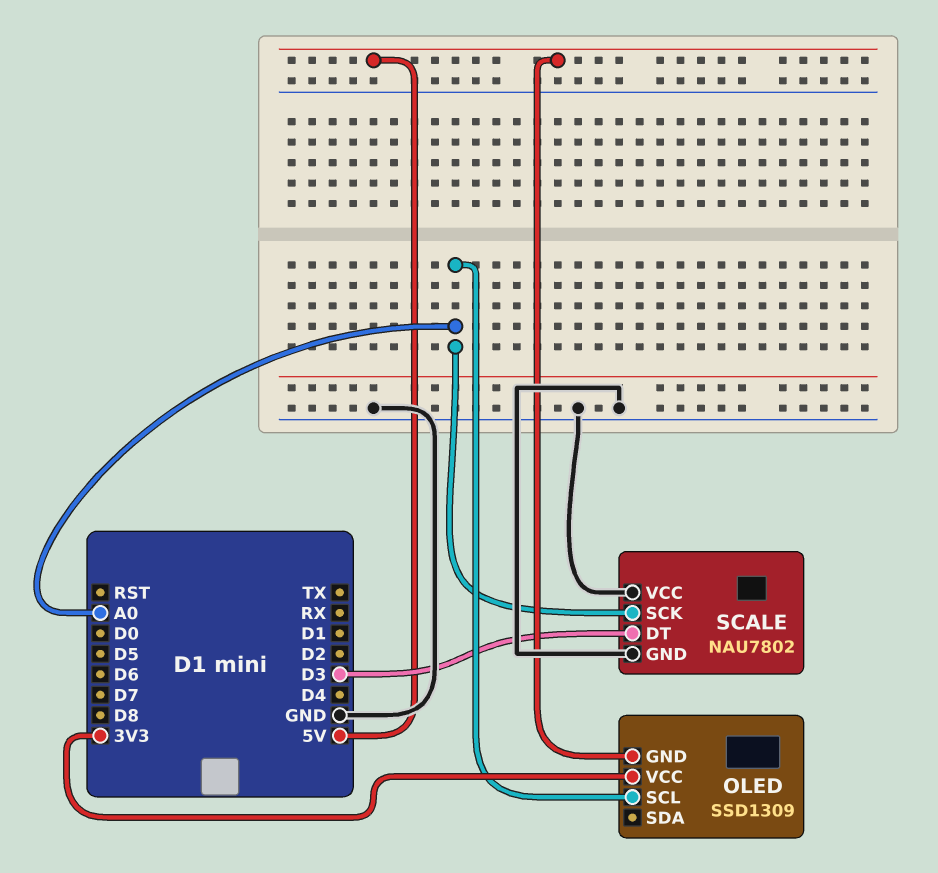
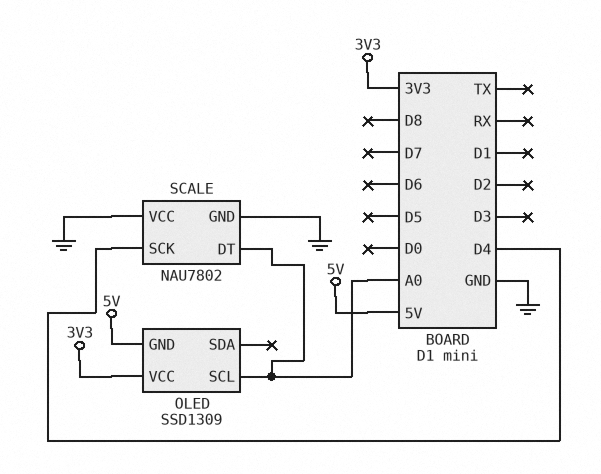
SCALE pin DT: D3 -> A0
SCALE pin SCK: A0 -> D4

